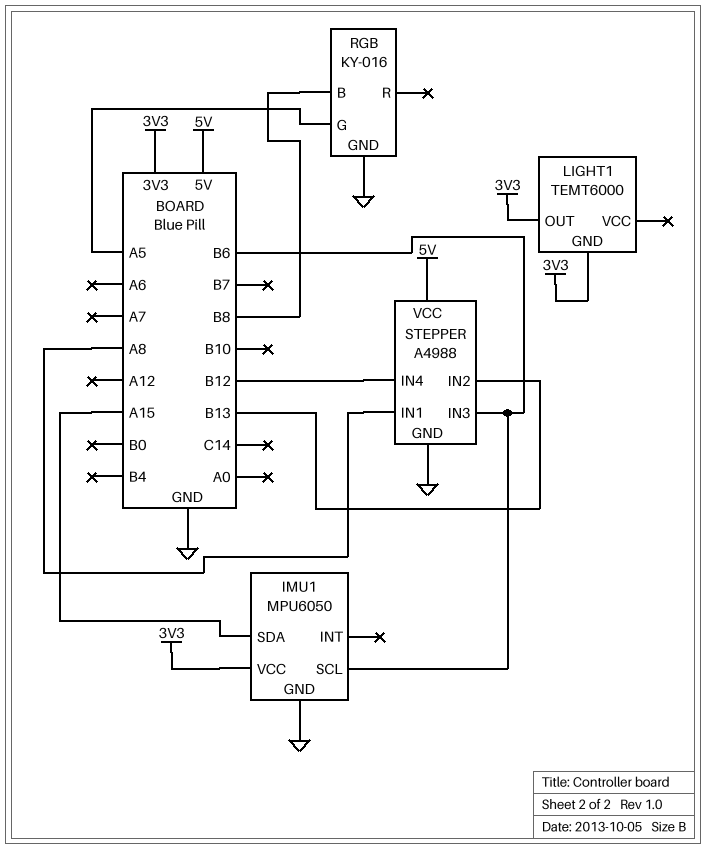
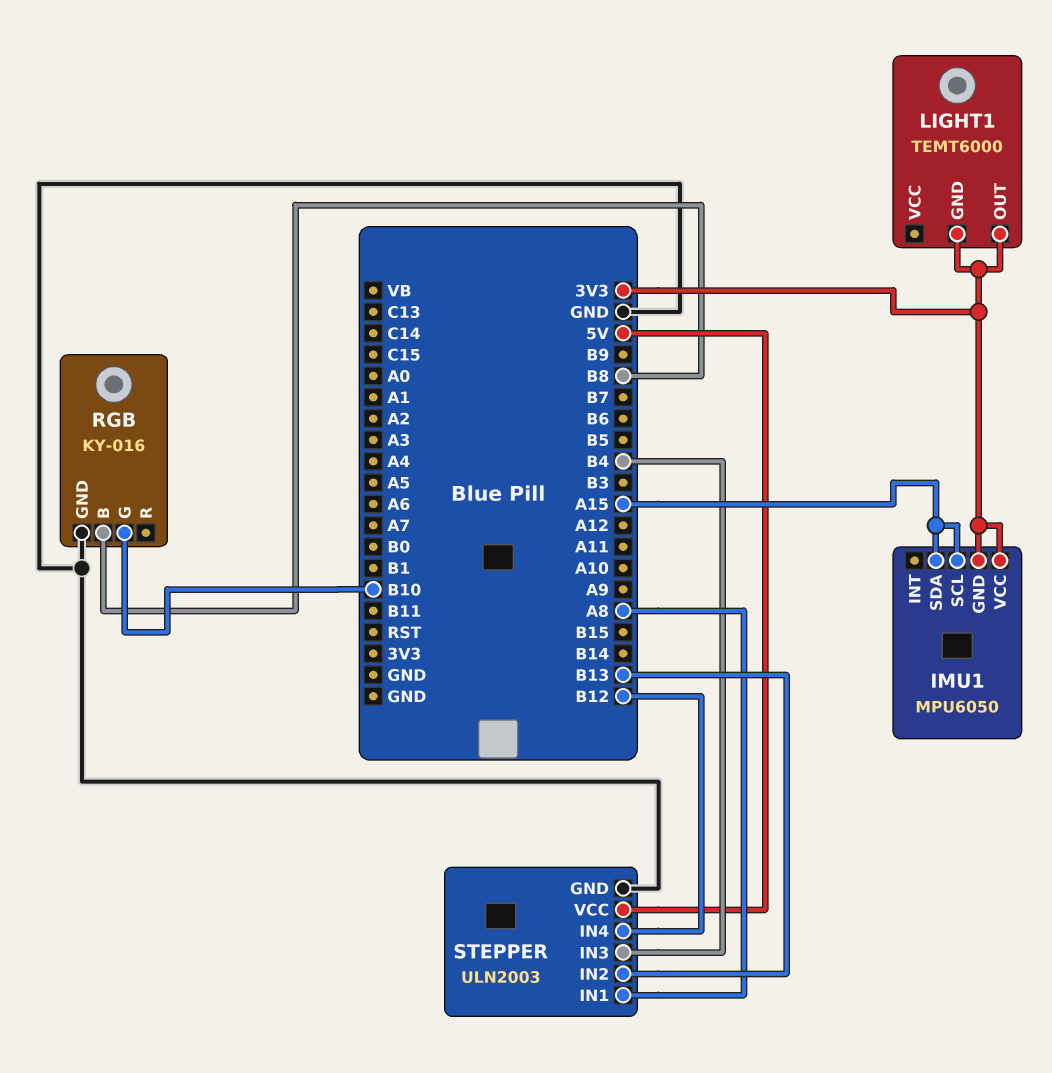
IMU1 pin GND: GND -> 3V3
IMU1 pin SCL: B6 -> A15
RGB pin G: A5 -> B10
STEPPER: A4988 -> ULN2003
STEPPER pin IN3: B6 -> B4

